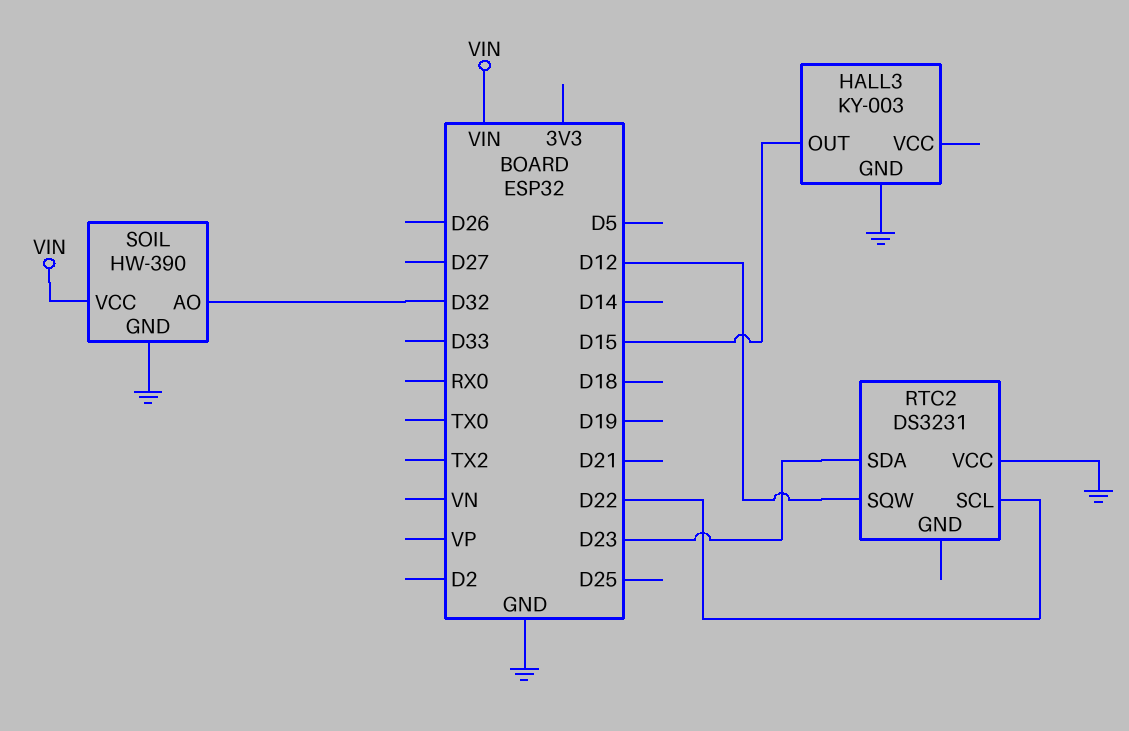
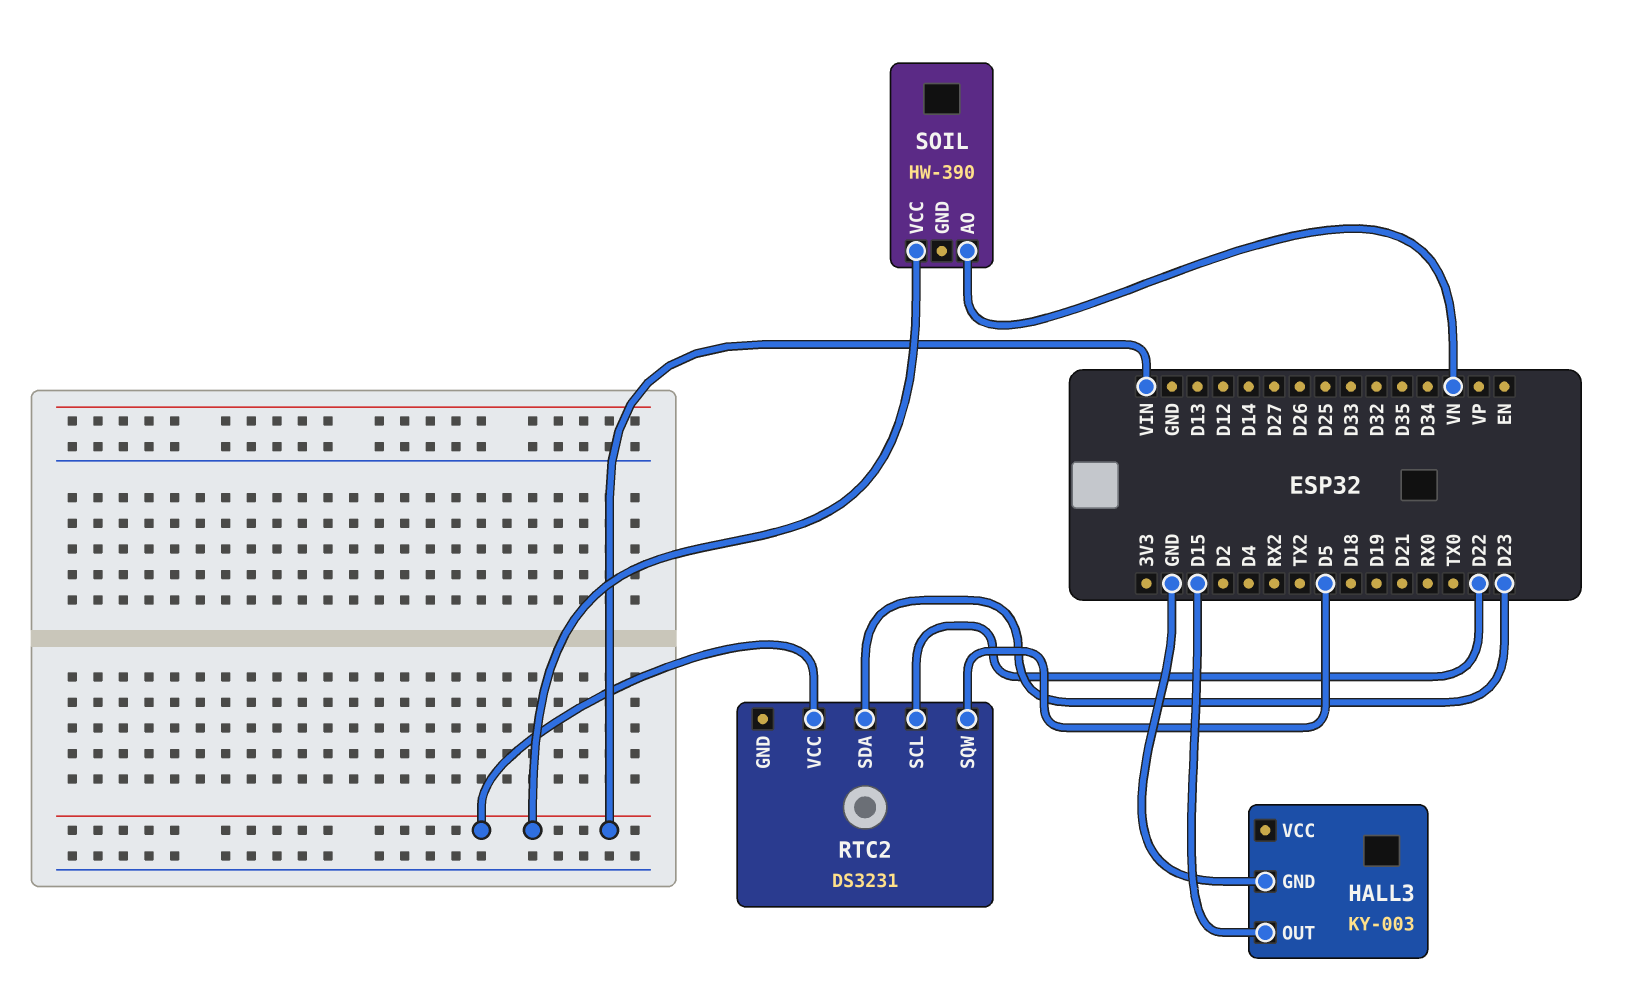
RTC2 pin SQW: D12 -> D5
RTC2 pin VCC: GND -> VIN
SOIL pin AO: D32 -> VN
SOIL pin GND: GND -> none

